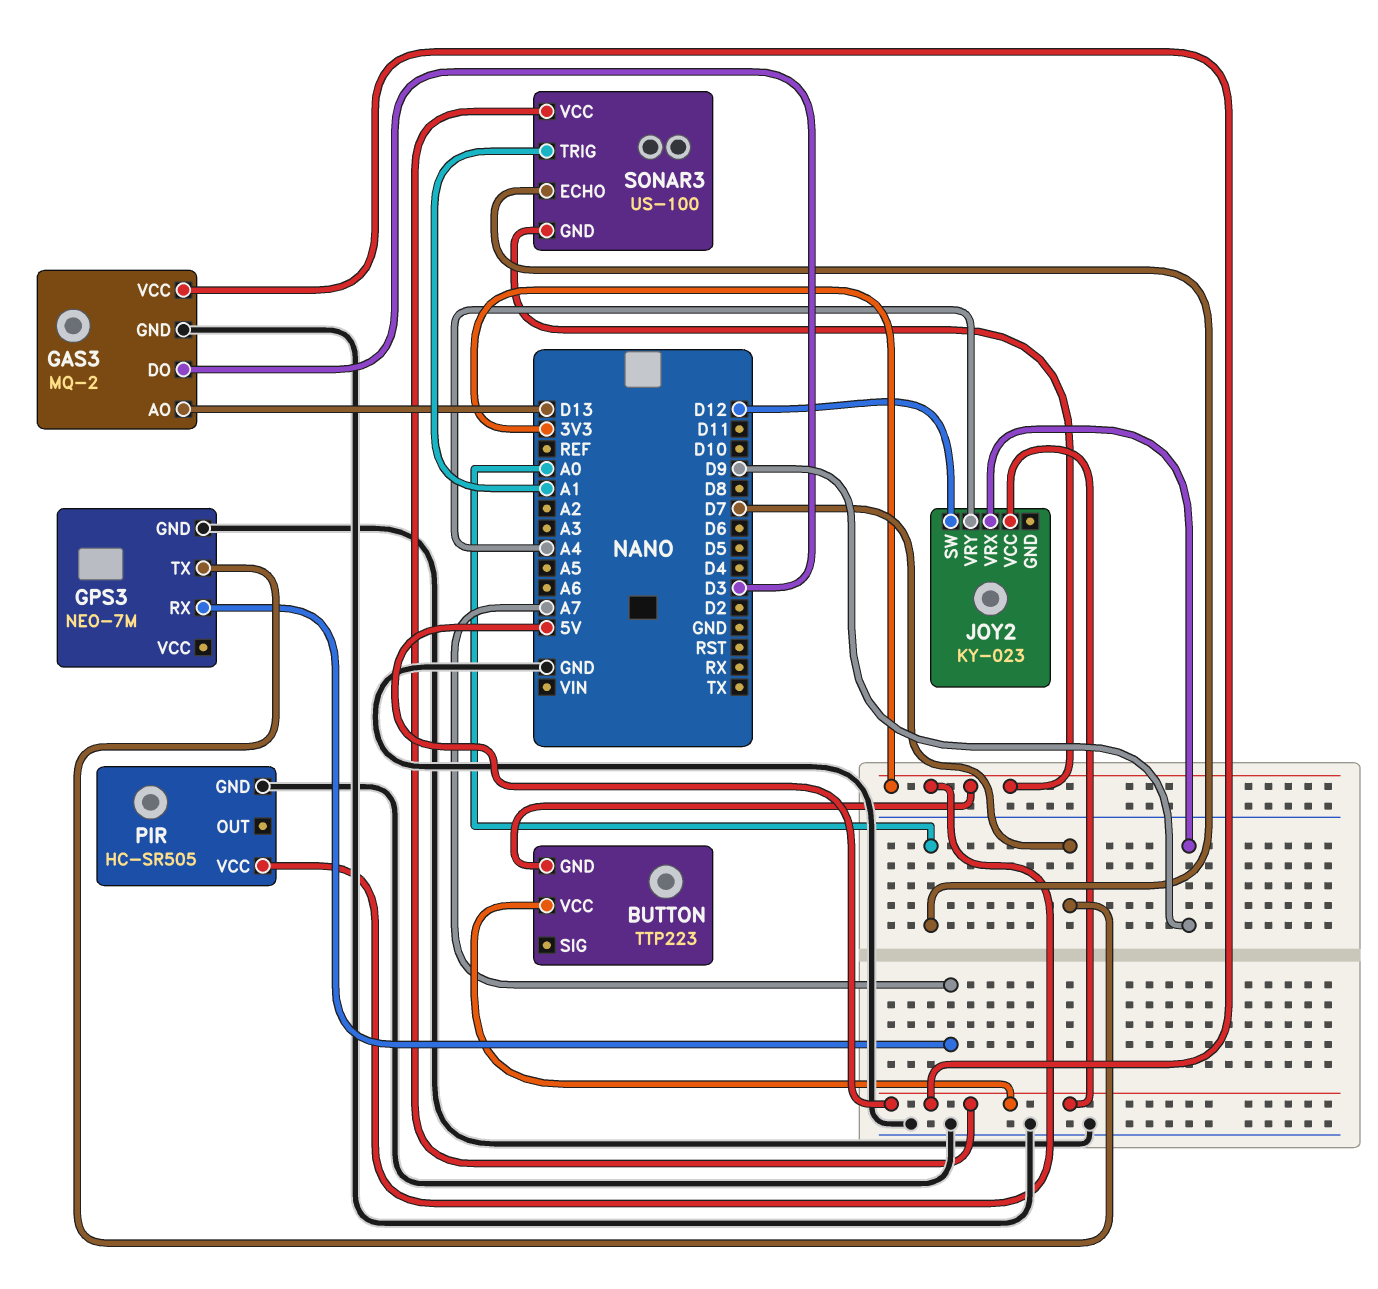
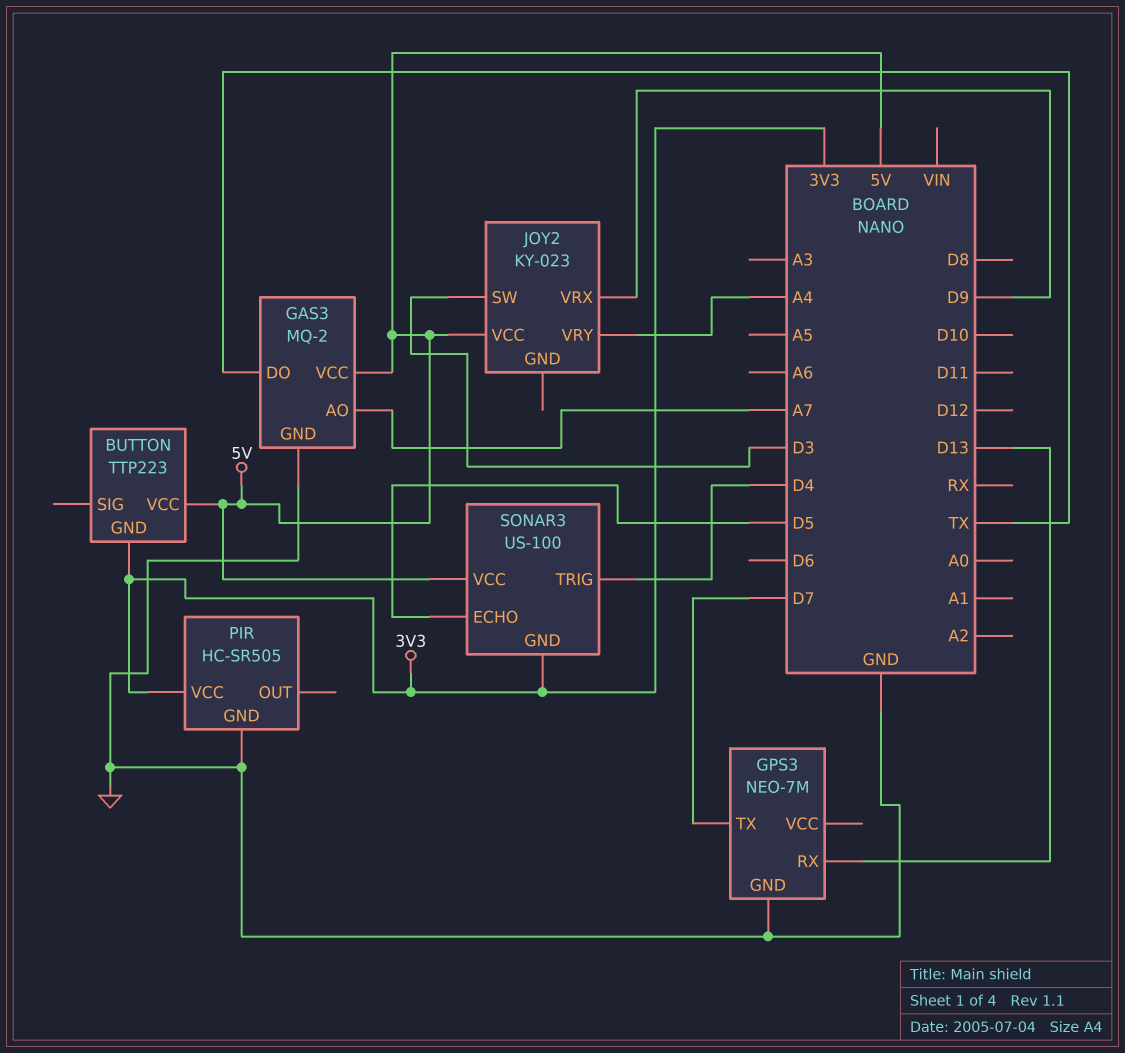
GAS3 pin AO: D13 -> A7
GAS3 pin DO: D3 -> TX
GPS3 pin RX: A7 -> D13
JOY2 pin SW: D12 -> D3
SONAR3 pin ECHO: A0 -> D5
SONAR3 pin TRIG: A1 -> D4

